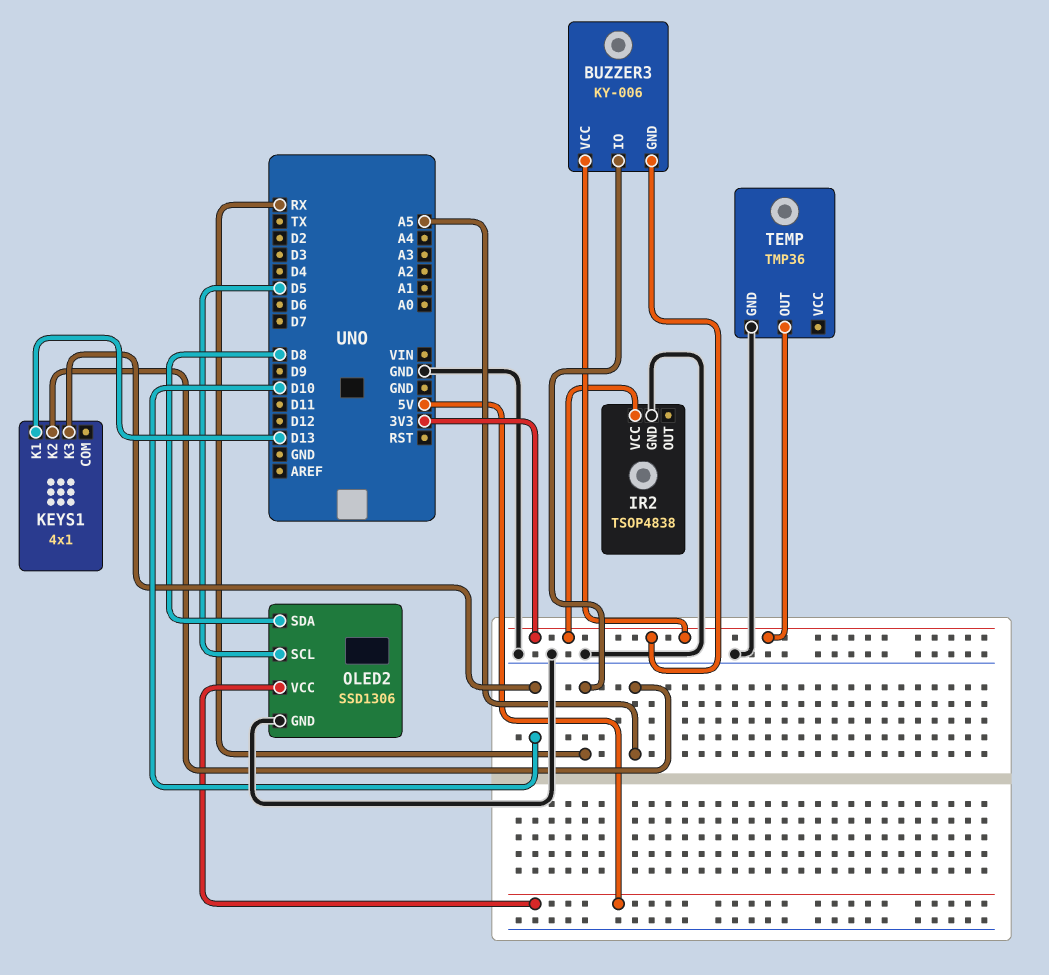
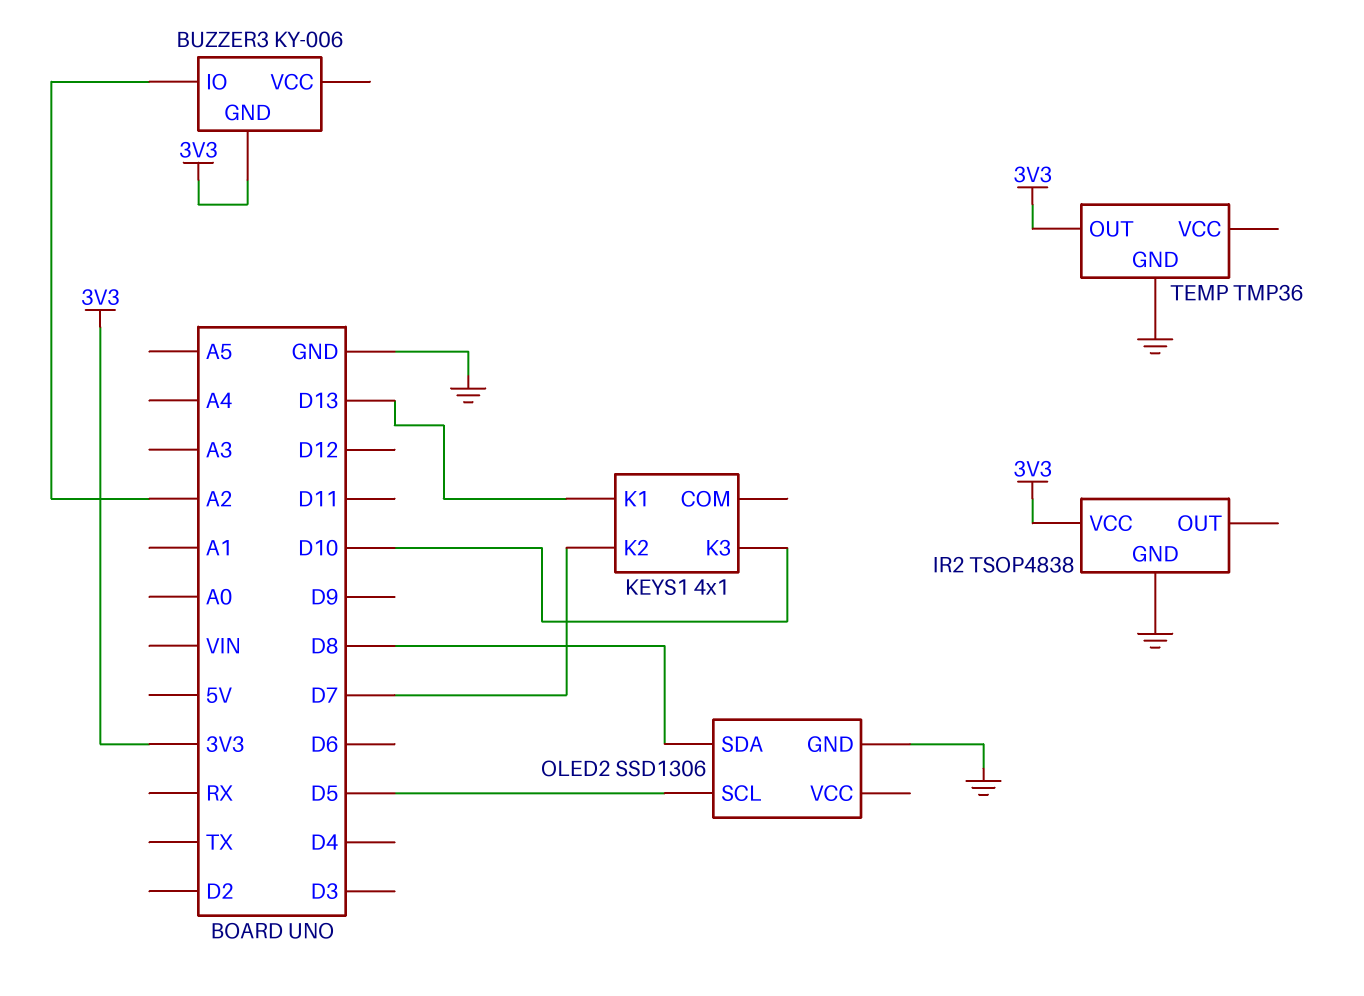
BUZZER3 pin IO: RX -> A2
BUZZER3 pin VCC: 3V3 -> none
KEYS1 pin K2: A5 -> D7
OLED2 pin VCC: 5V -> none

